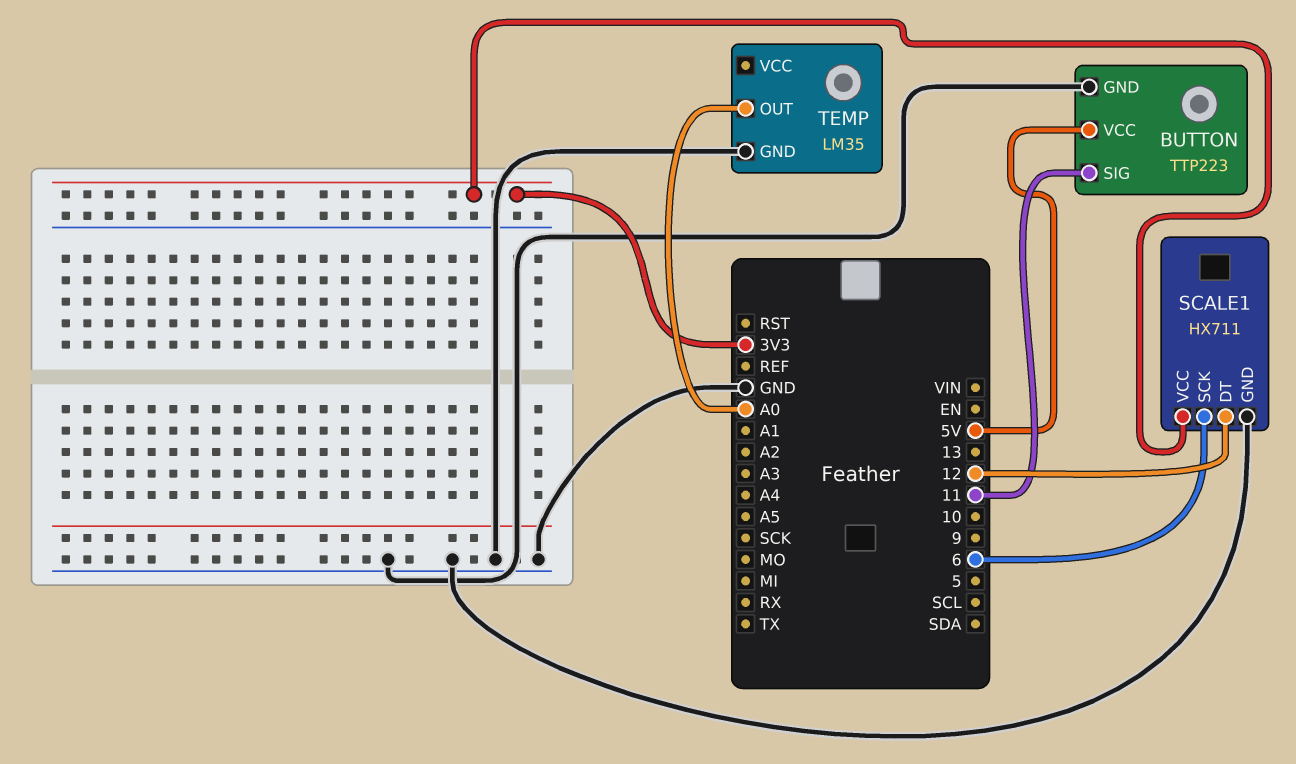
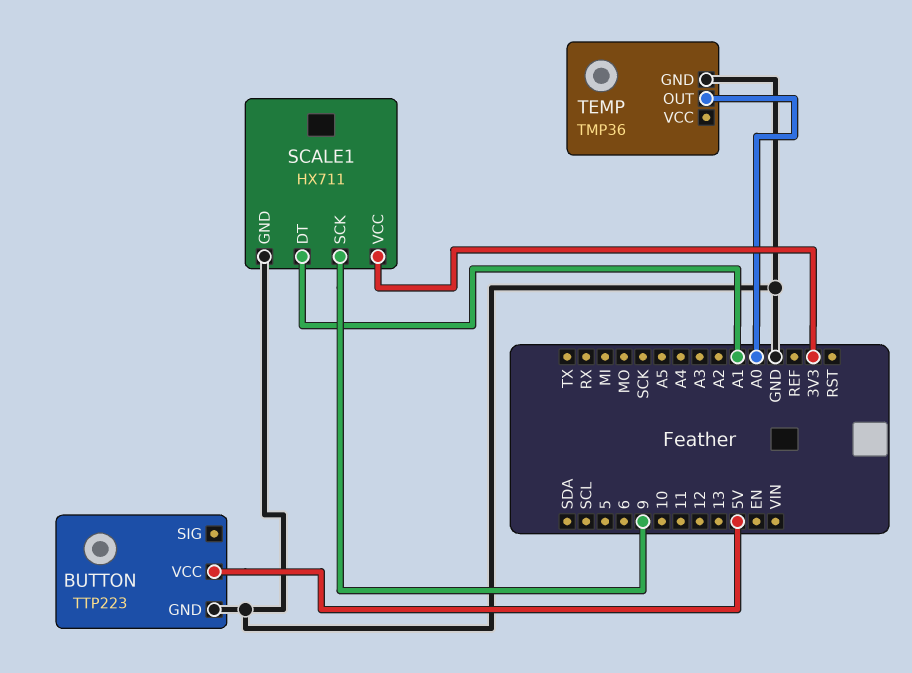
BUTTON pin SIG: 11 -> none
SCALE1 pin DT: 12 -> A1
SCALE1 pin SCK: 6 -> 9
TEMP: LM35 -> TMP36

